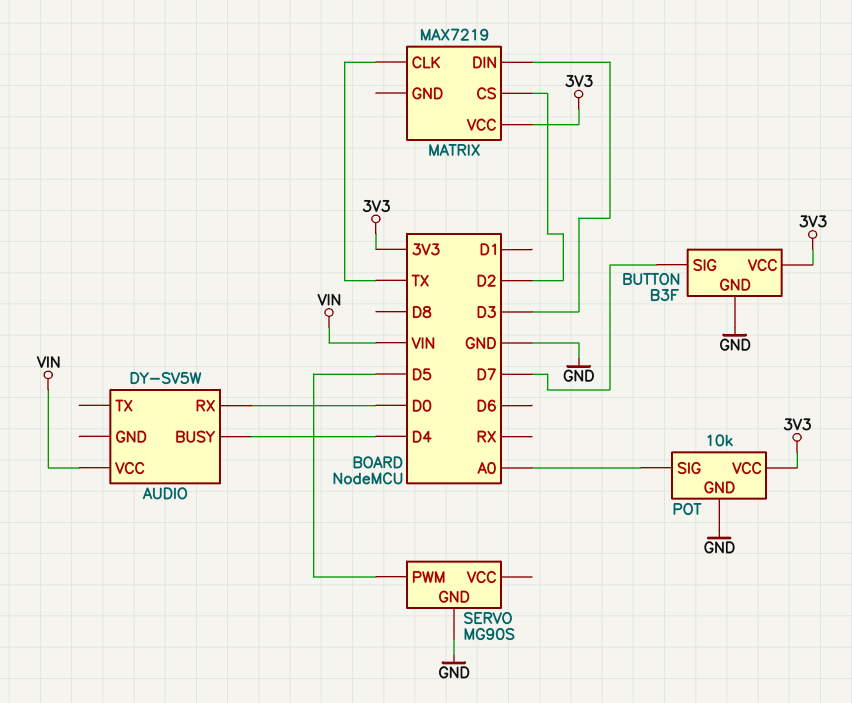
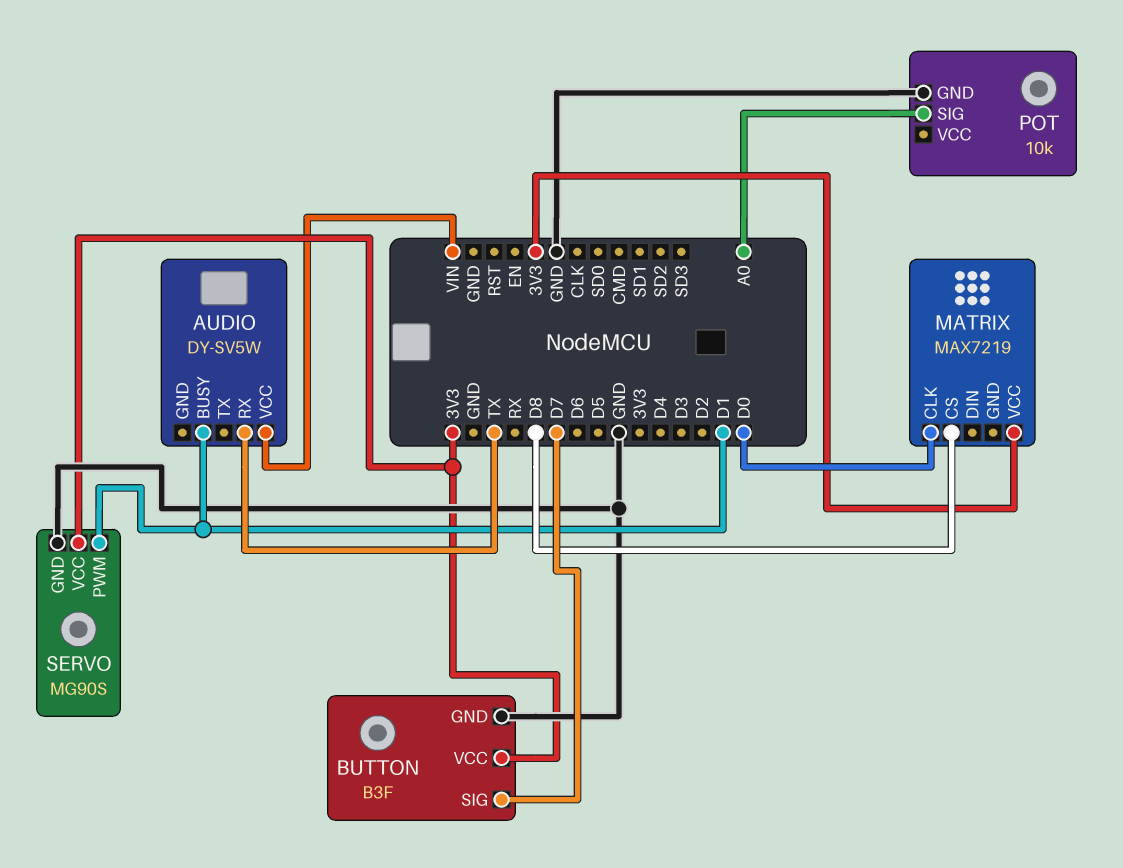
AUDIO pin BUSY: D4 -> D1
AUDIO pin RX: D0 -> TX
MATRIX pin CLK: TX -> D0
MATRIX pin CS: D2 -> D8
MATRIX pin DIN: D3 -> none
POT pin VCC: 3V3 -> none
SERVO pin PWM: D5 -> D1
SERVO pin VCC: none -> 3V3

